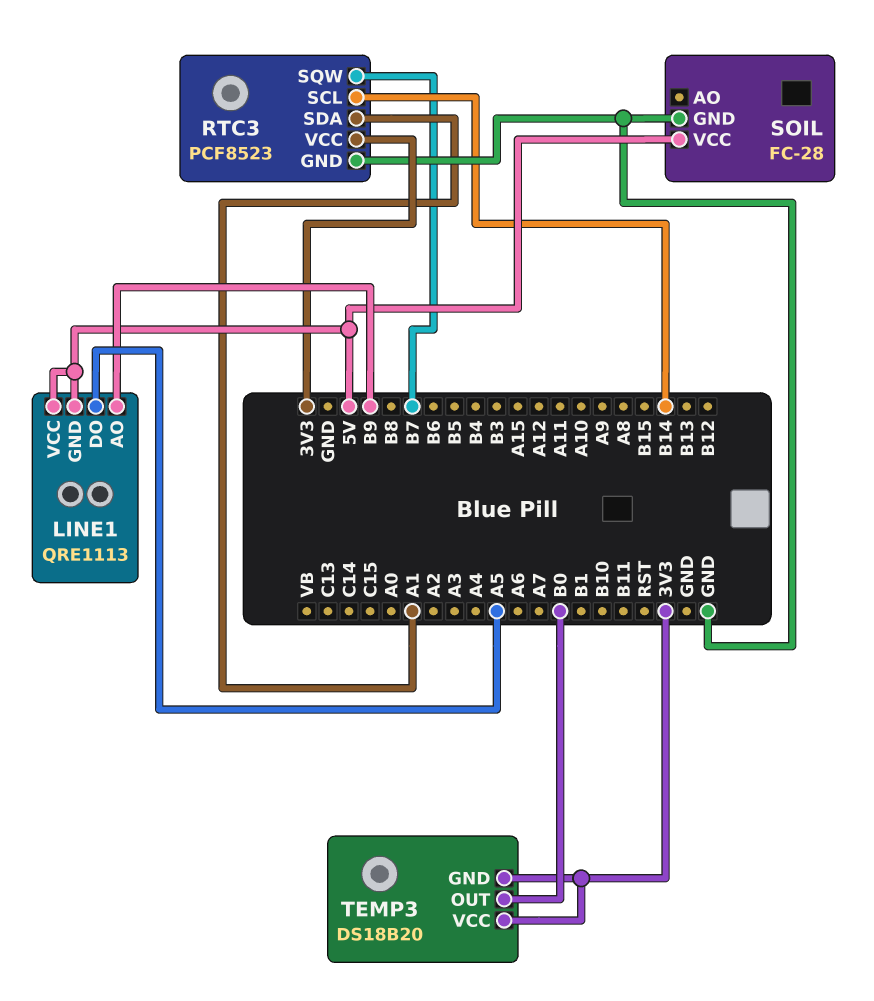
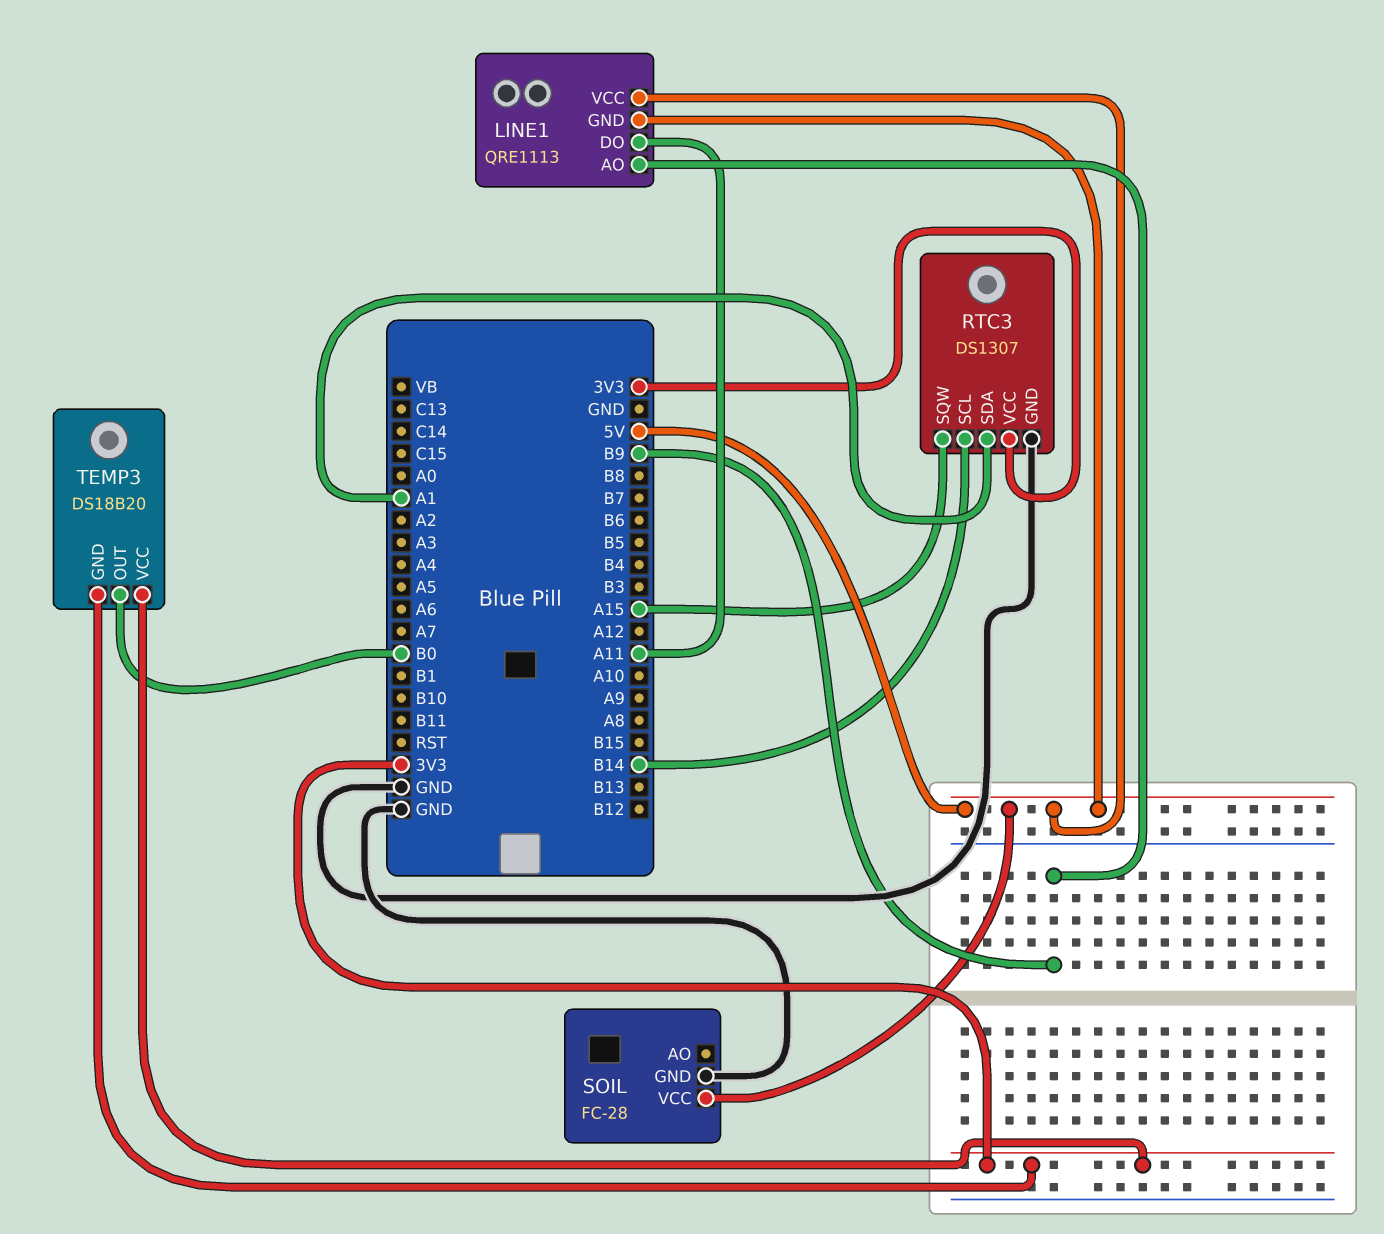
LINE1 pin DO: A5 -> A11
RTC3: PCF8523 -> DS1307
RTC3 pin SQW: B7 -> A15

